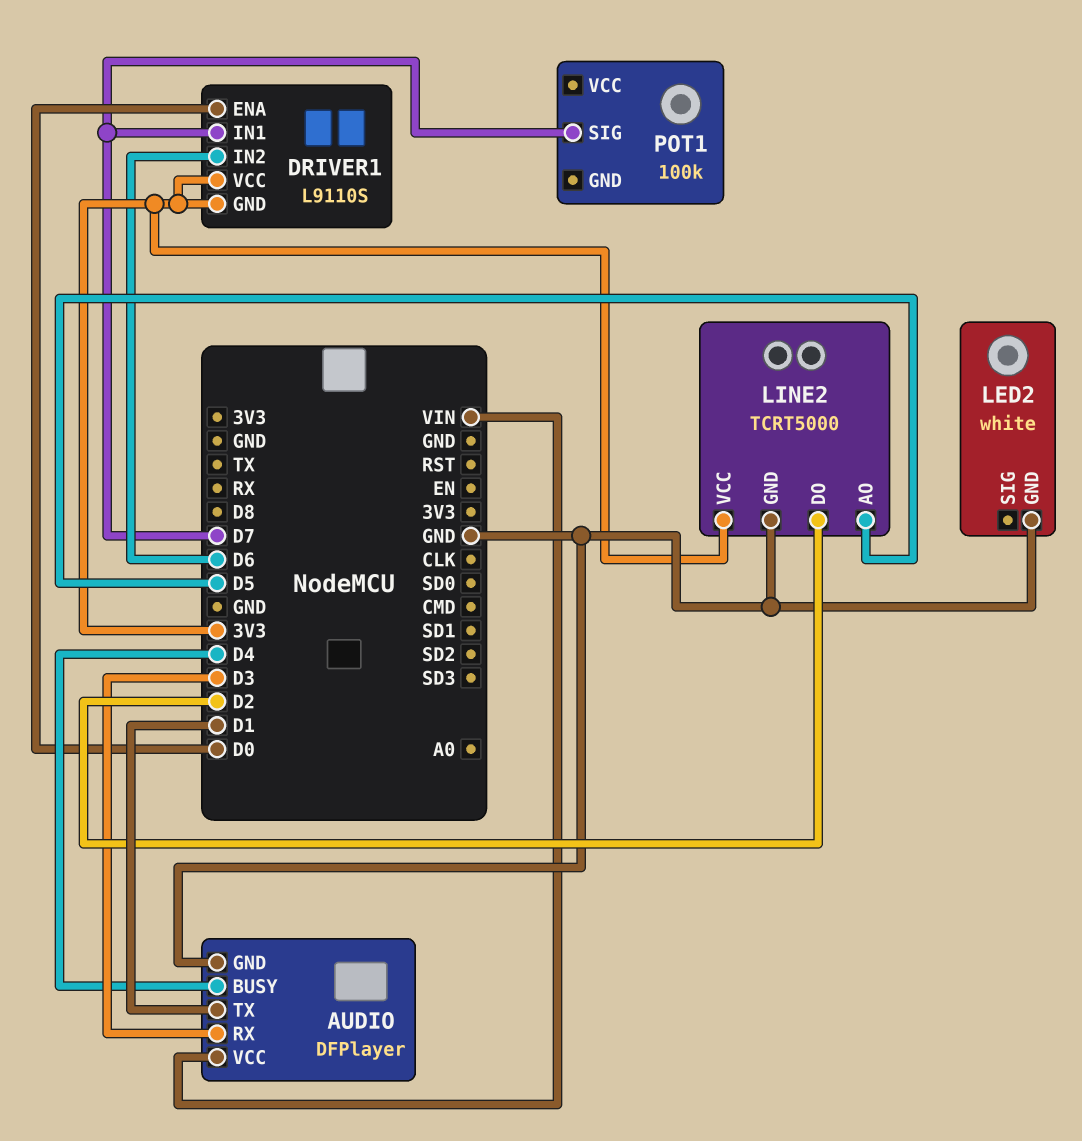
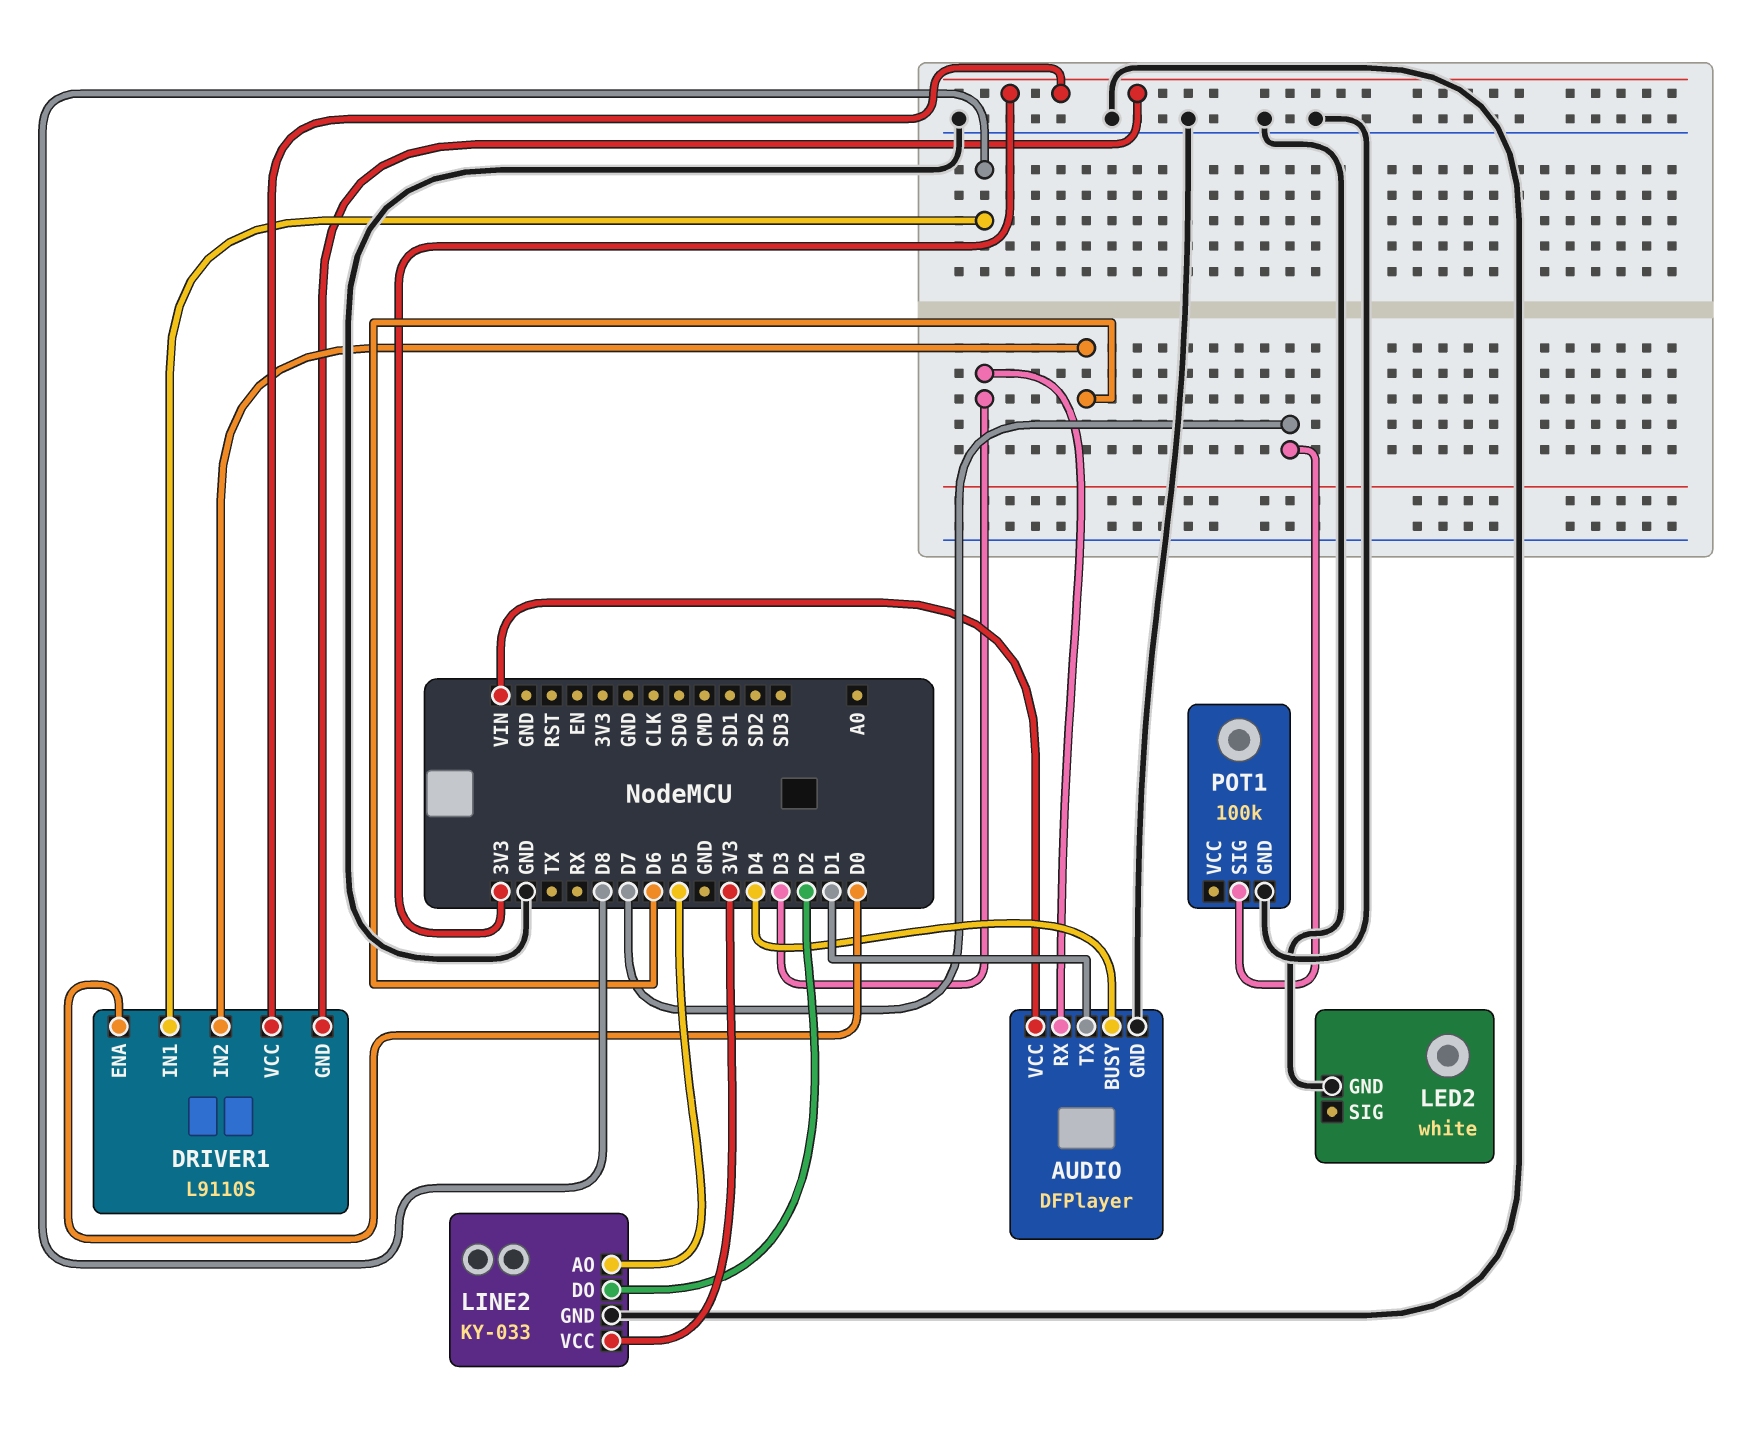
DRIVER1 pin IN1: D7 -> D8
LINE2: TCRT5000 -> KY-033
POT1 pin GND: none -> GND

